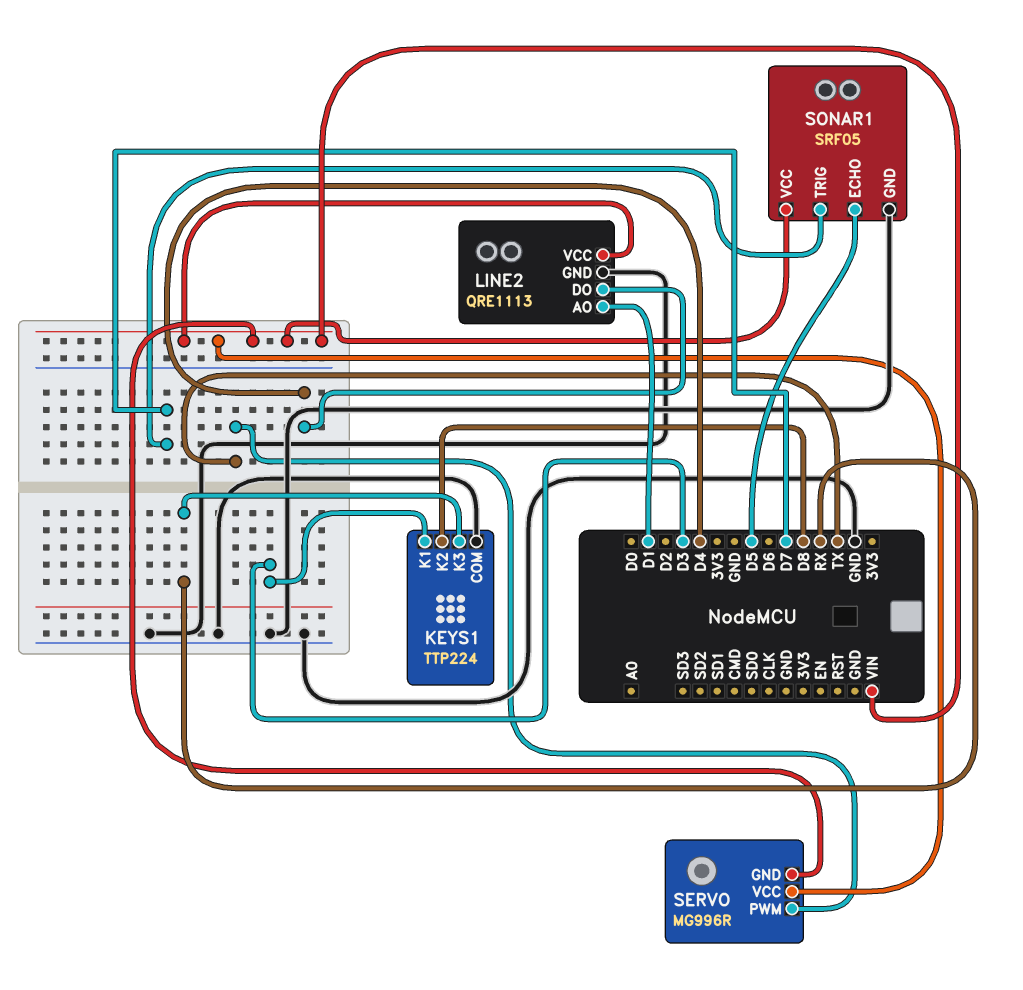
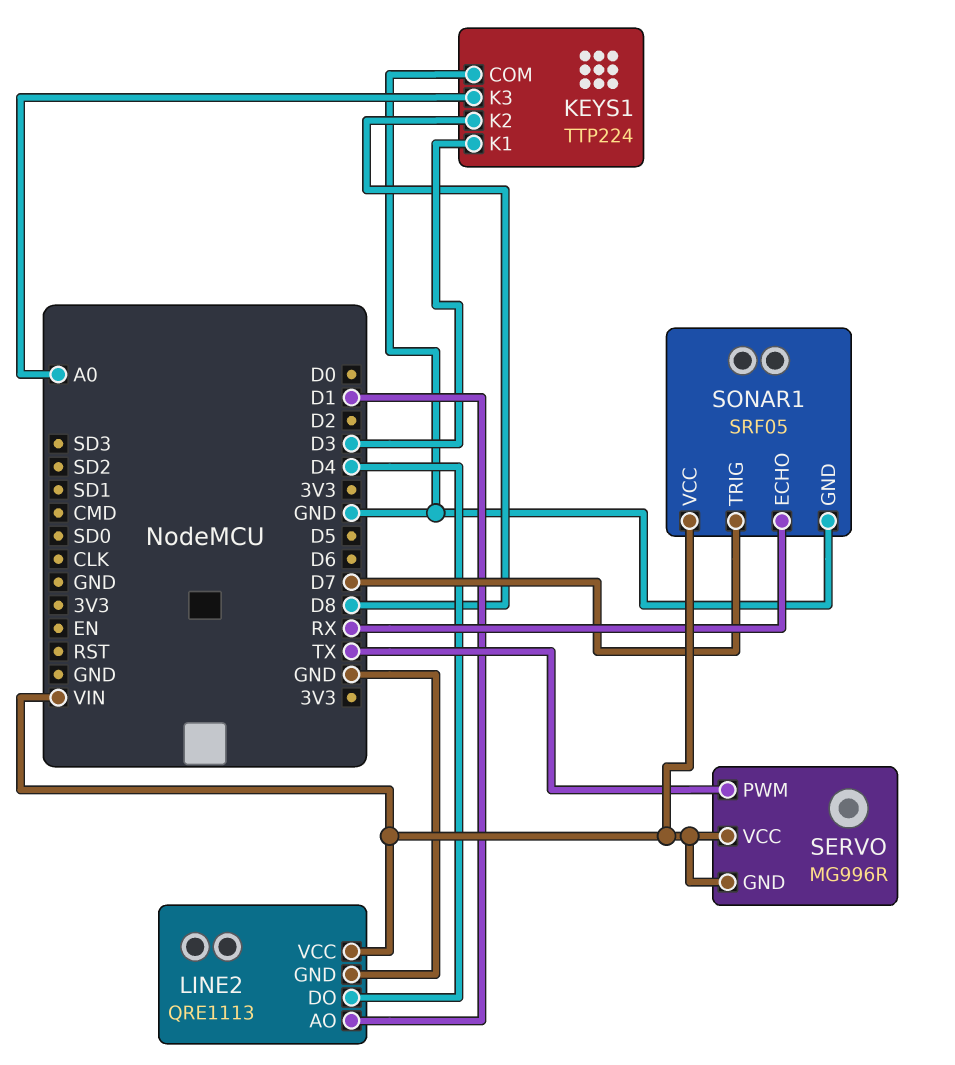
KEYS1 pin K3: RX -> A0
SONAR1 pin ECHO: D5 -> RX

